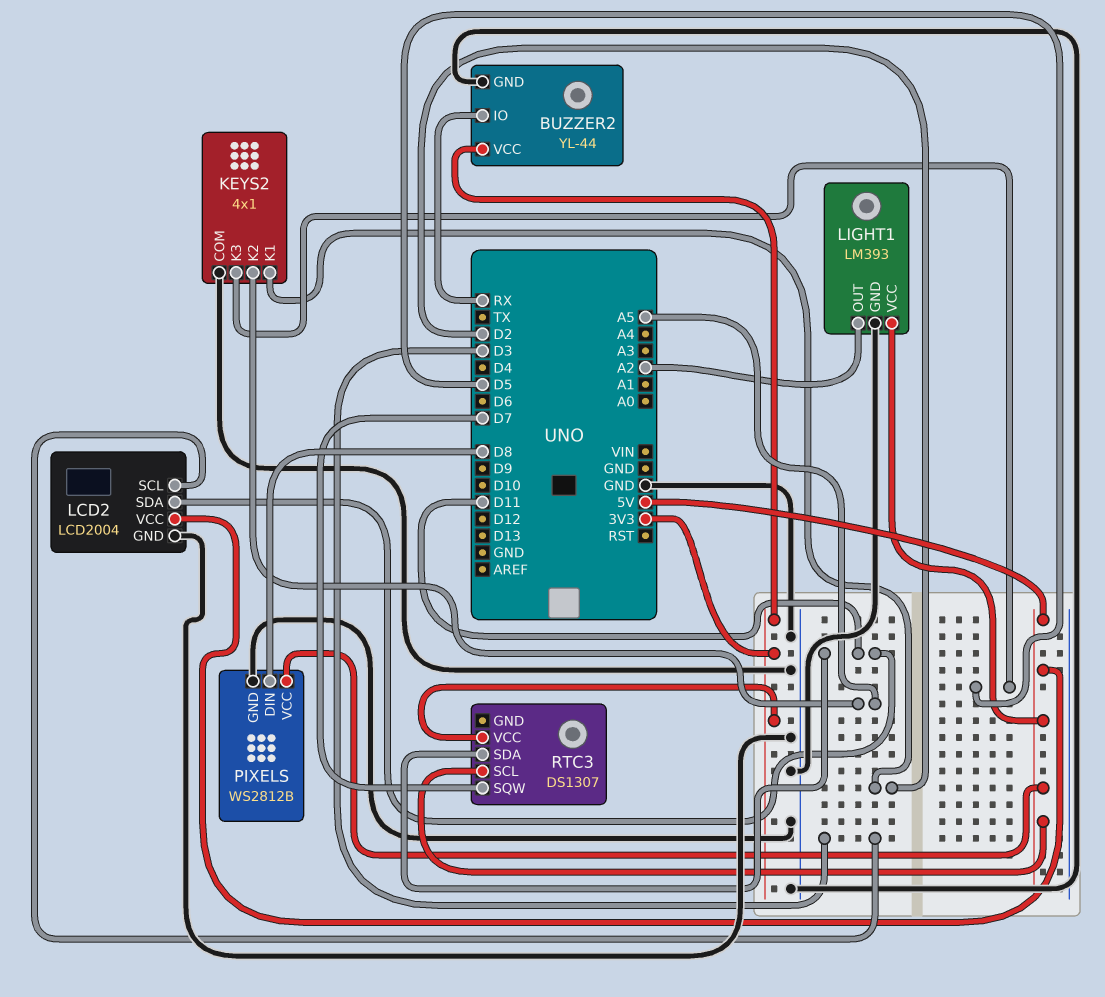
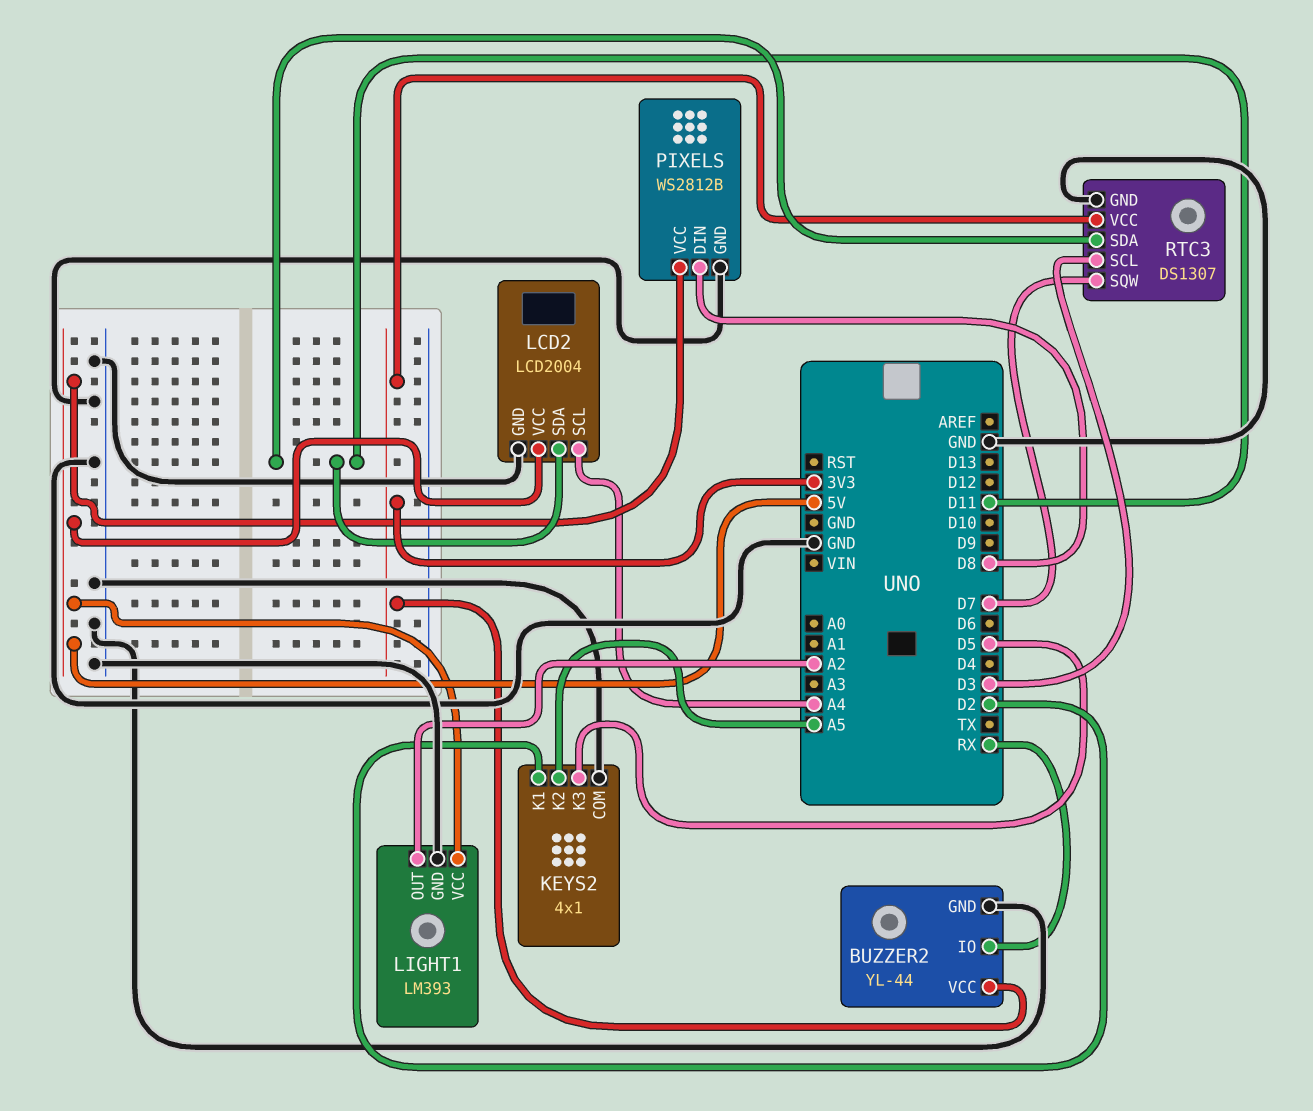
LCD2 pin SCL: D3 -> A4
RTC3 pin GND: none -> GND
RTC3 pin SCL: 5V -> D3

